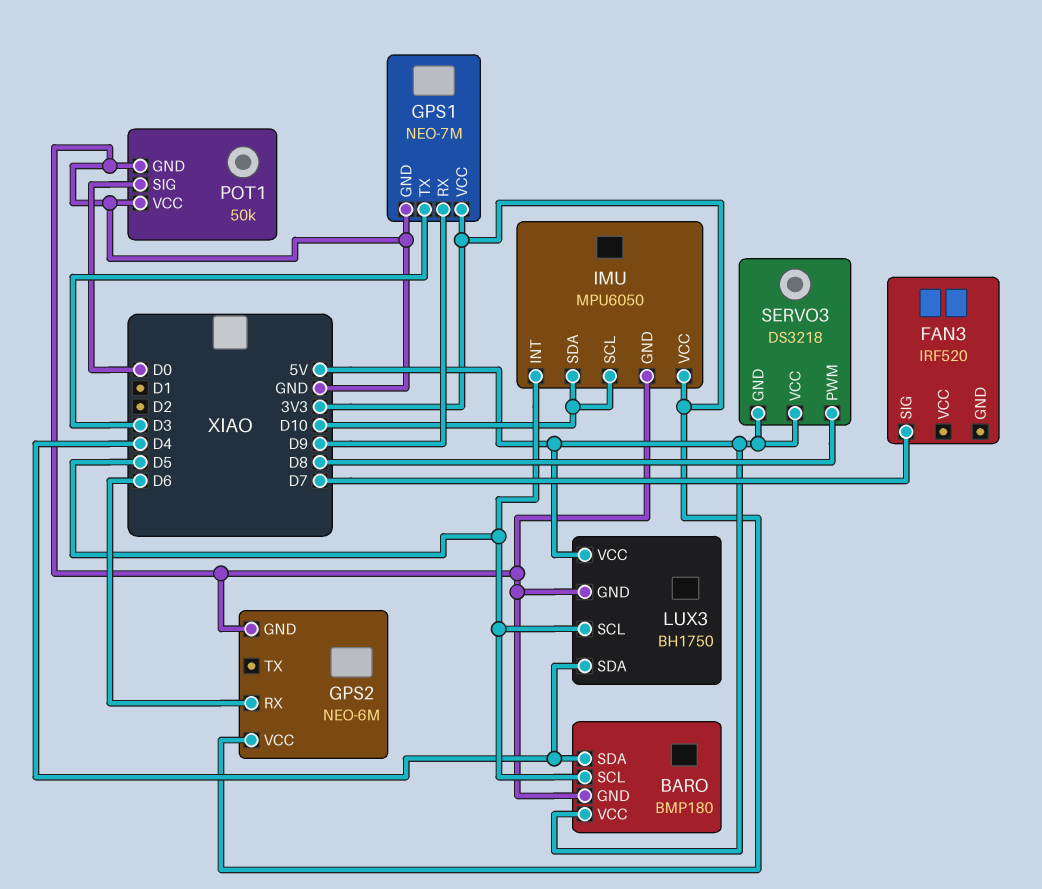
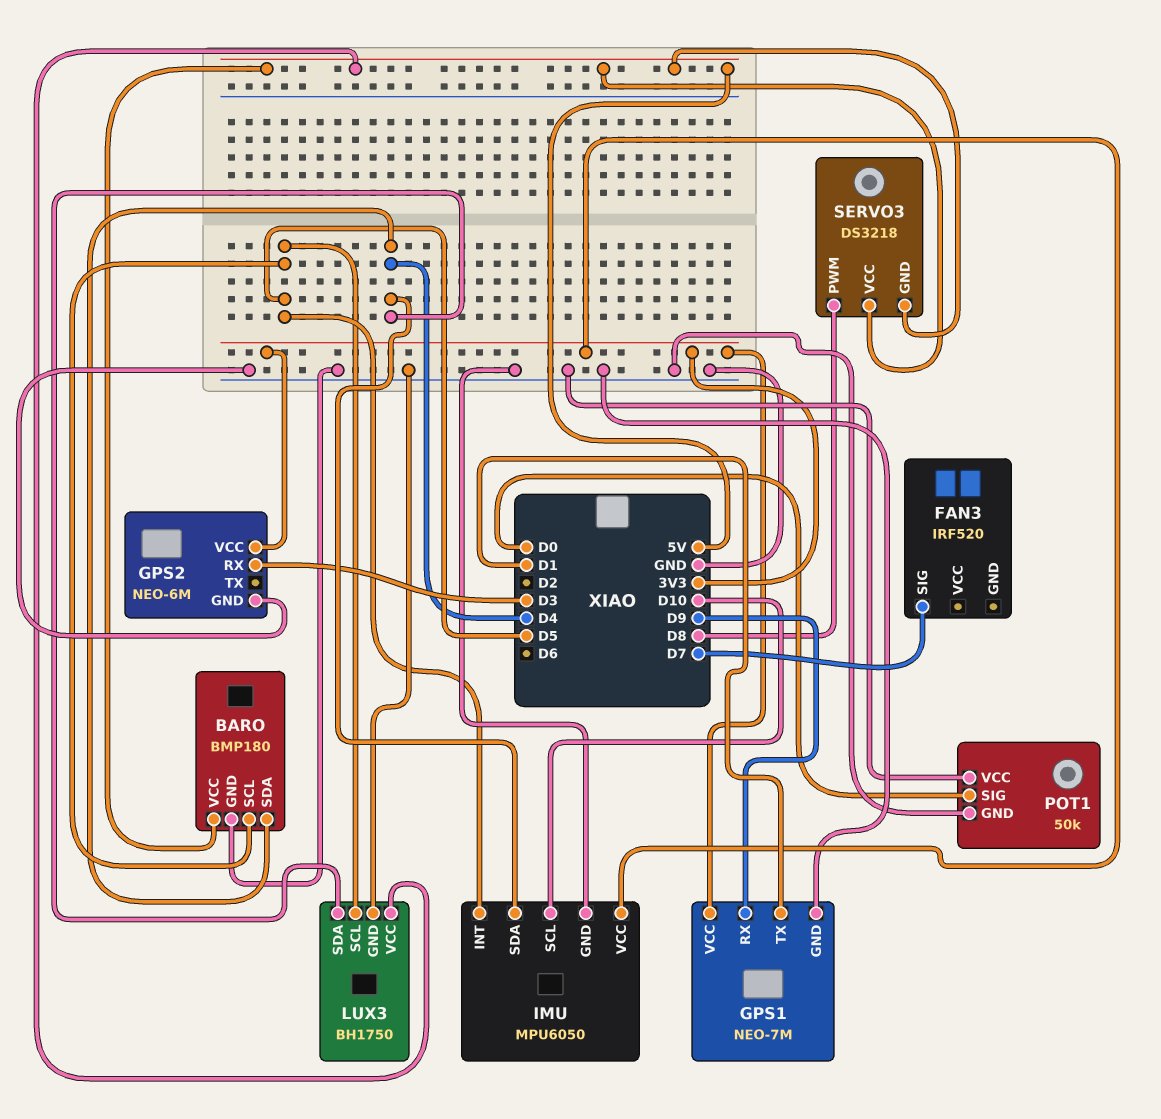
GPS1 pin TX: D3 -> D1
GPS2 pin RX: D6 -> D3
IMU pin SDA: D10 -> D4

